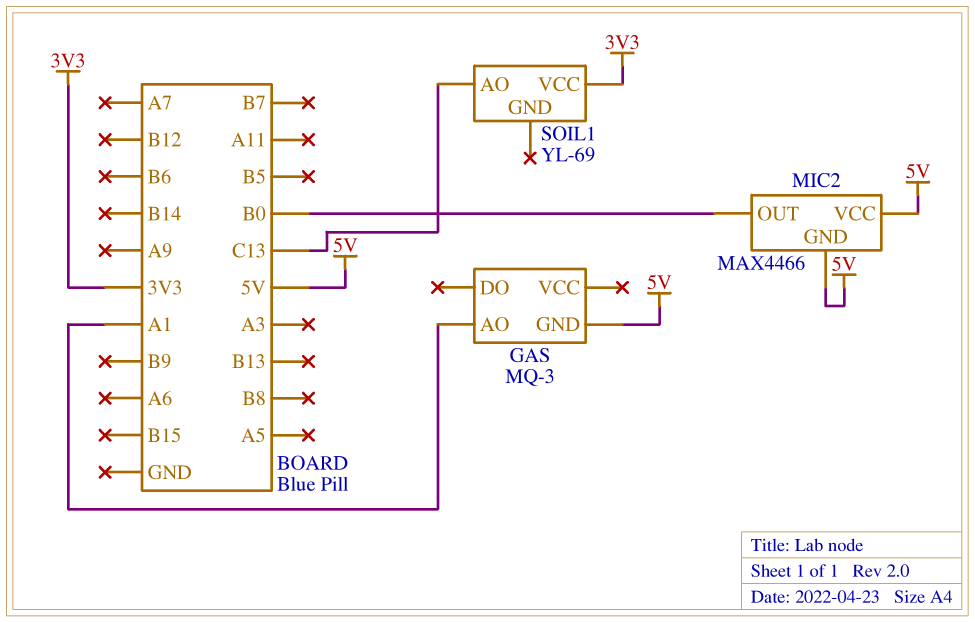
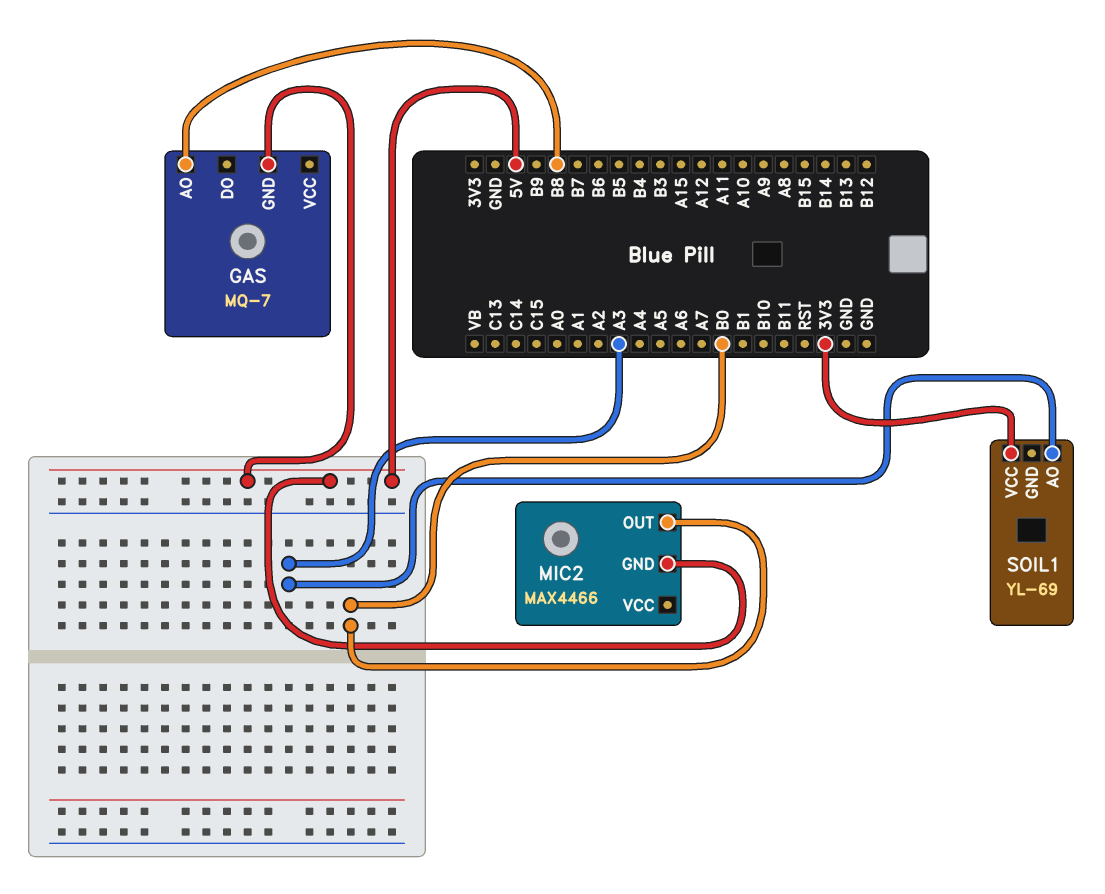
GAS: MQ-3 -> MQ-7
GAS pin AO: A1 -> B8
MIC2 pin VCC: 5V -> none
SOIL1 pin AO: C13 -> A3

